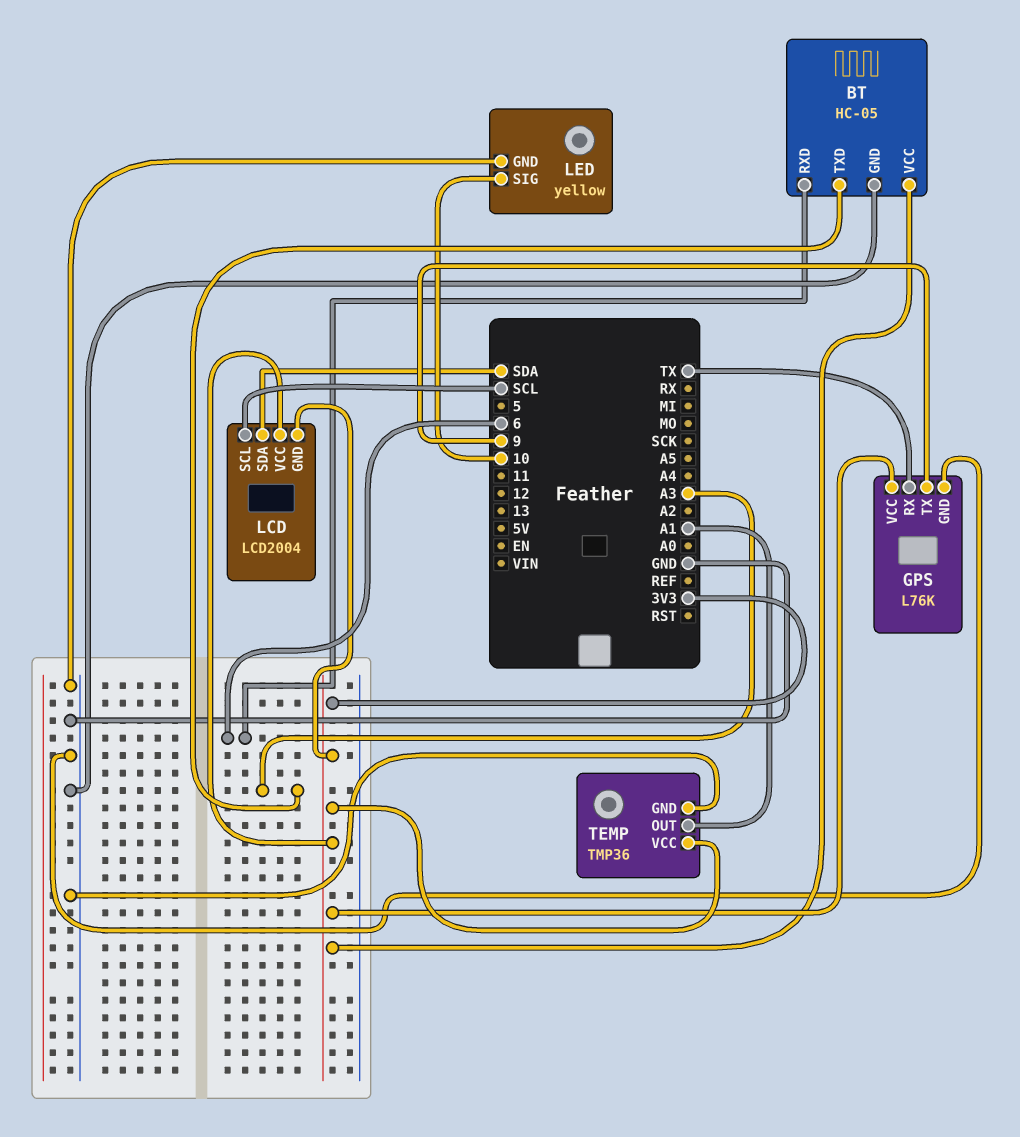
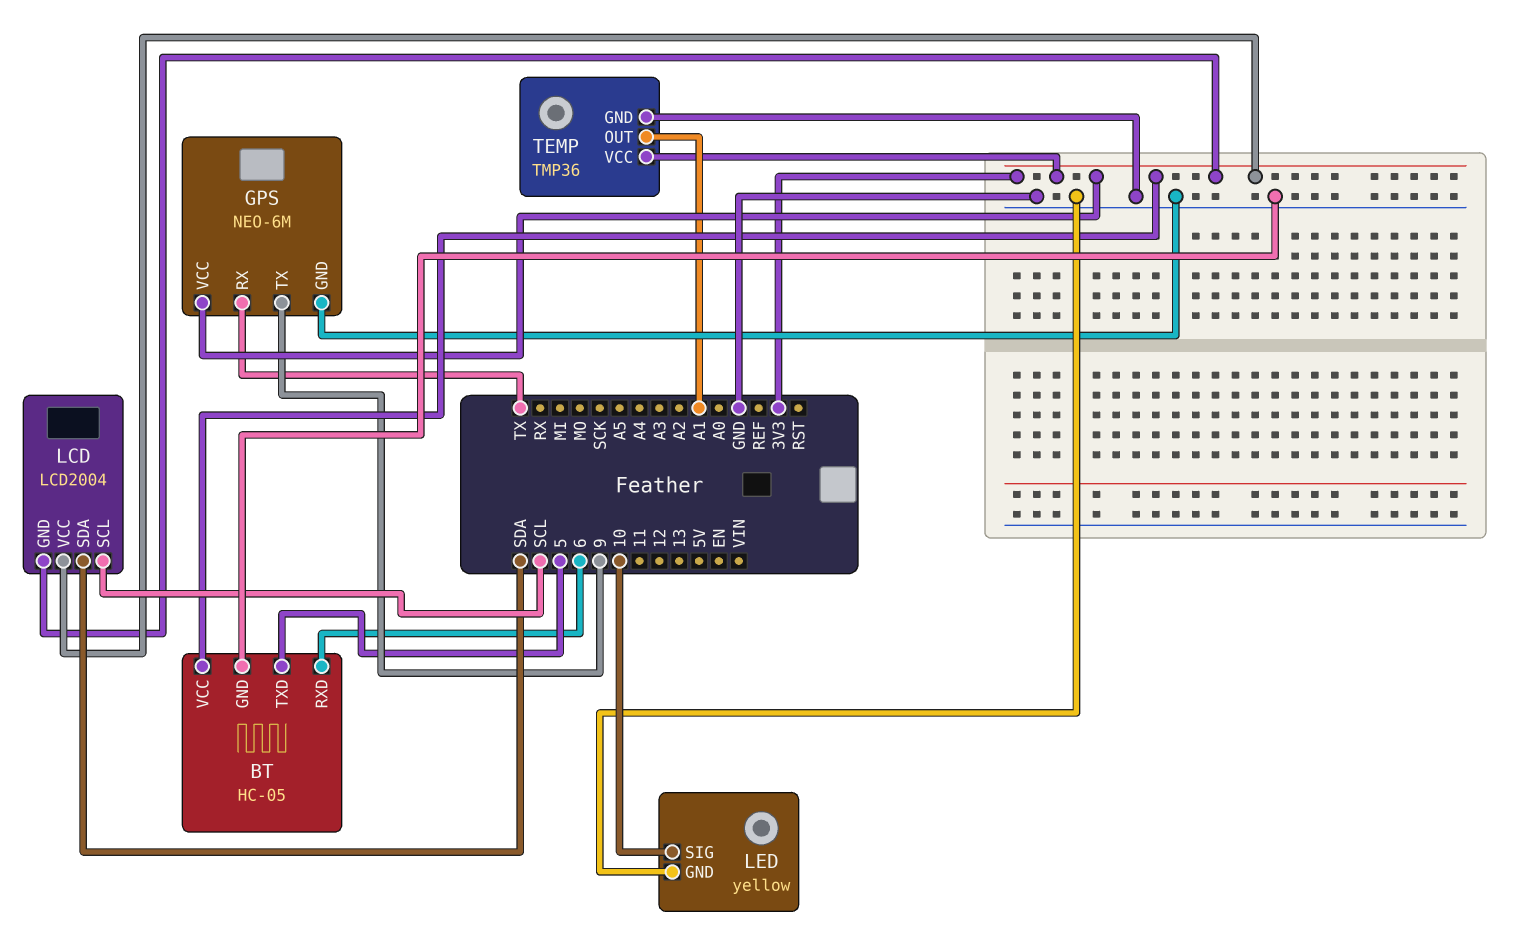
BT pin TXD: A3 -> 5
GPS: L76K -> NEO-6M

